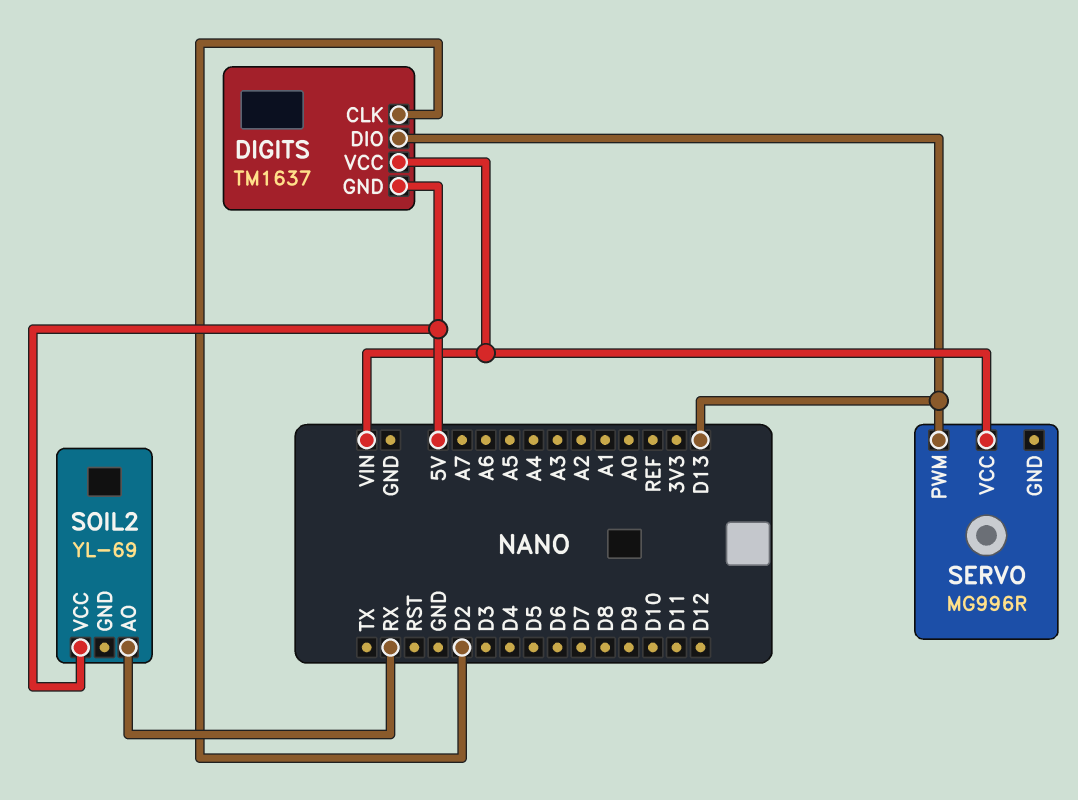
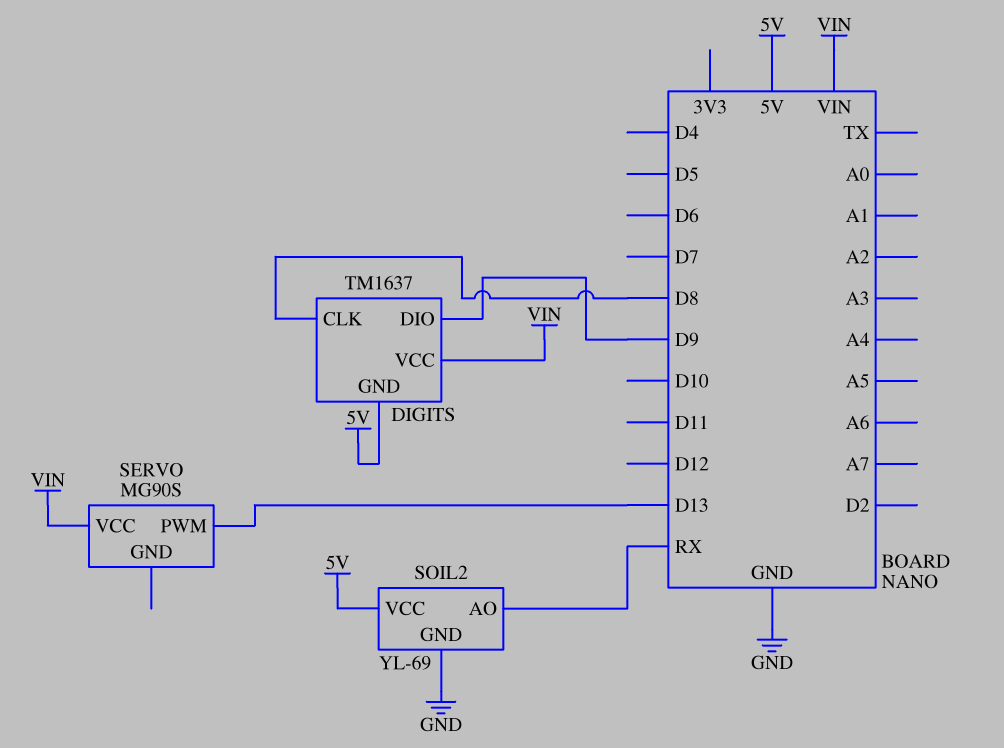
DIGITS pin CLK: D2 -> D8
DIGITS pin DIO: D13 -> D9
SERVO: MG996R -> MG90S
SOIL2 pin GND: none -> GND

